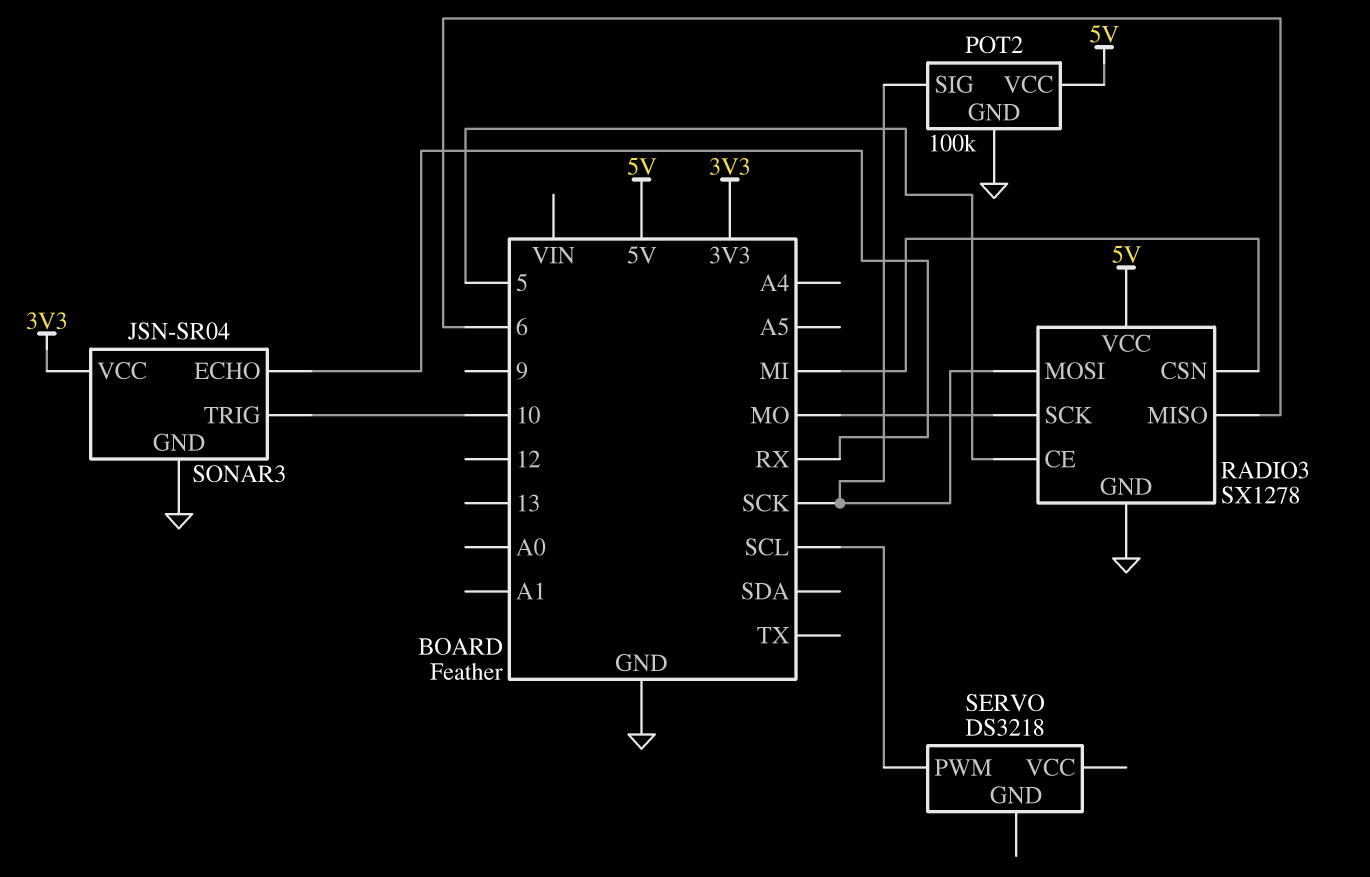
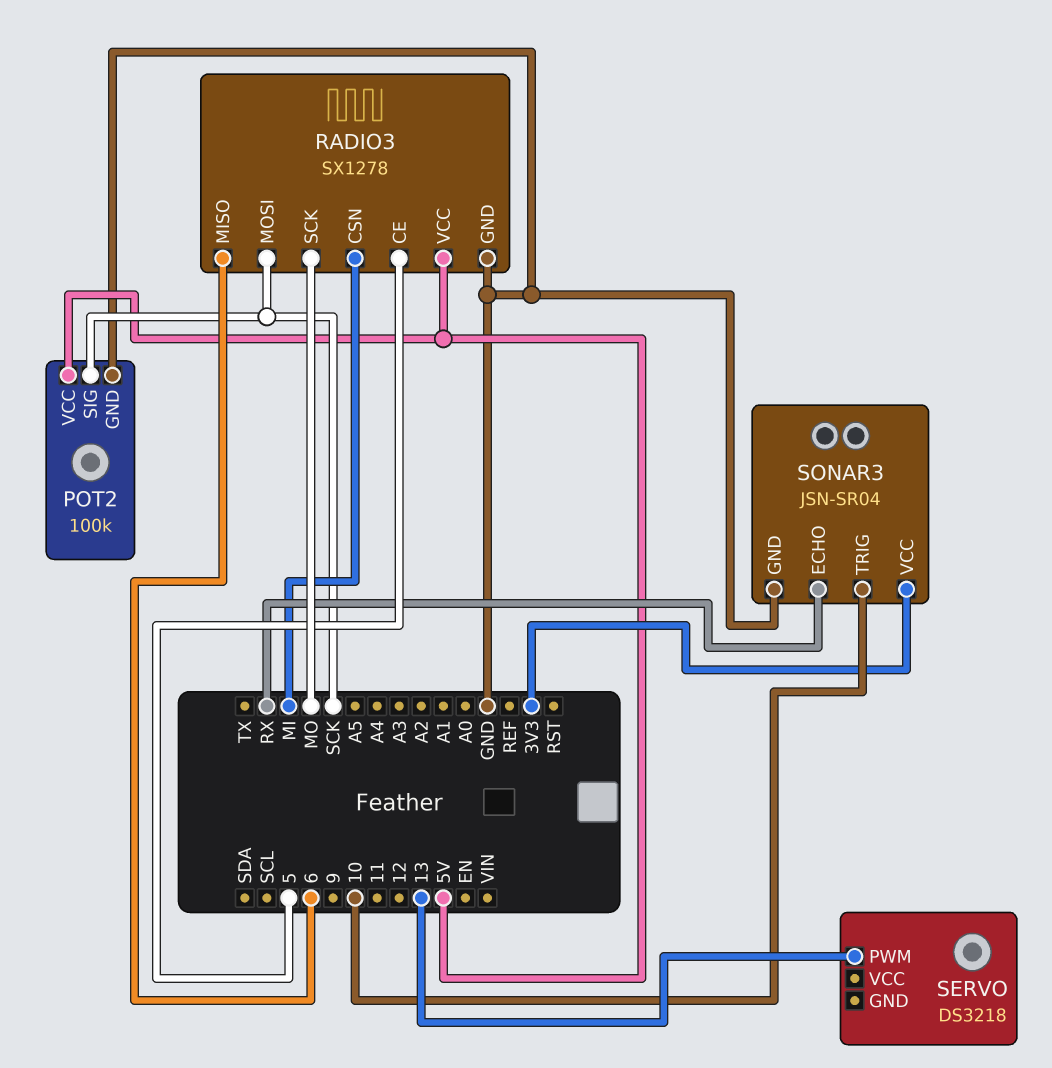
SERVO pin PWM: SCL -> 13

